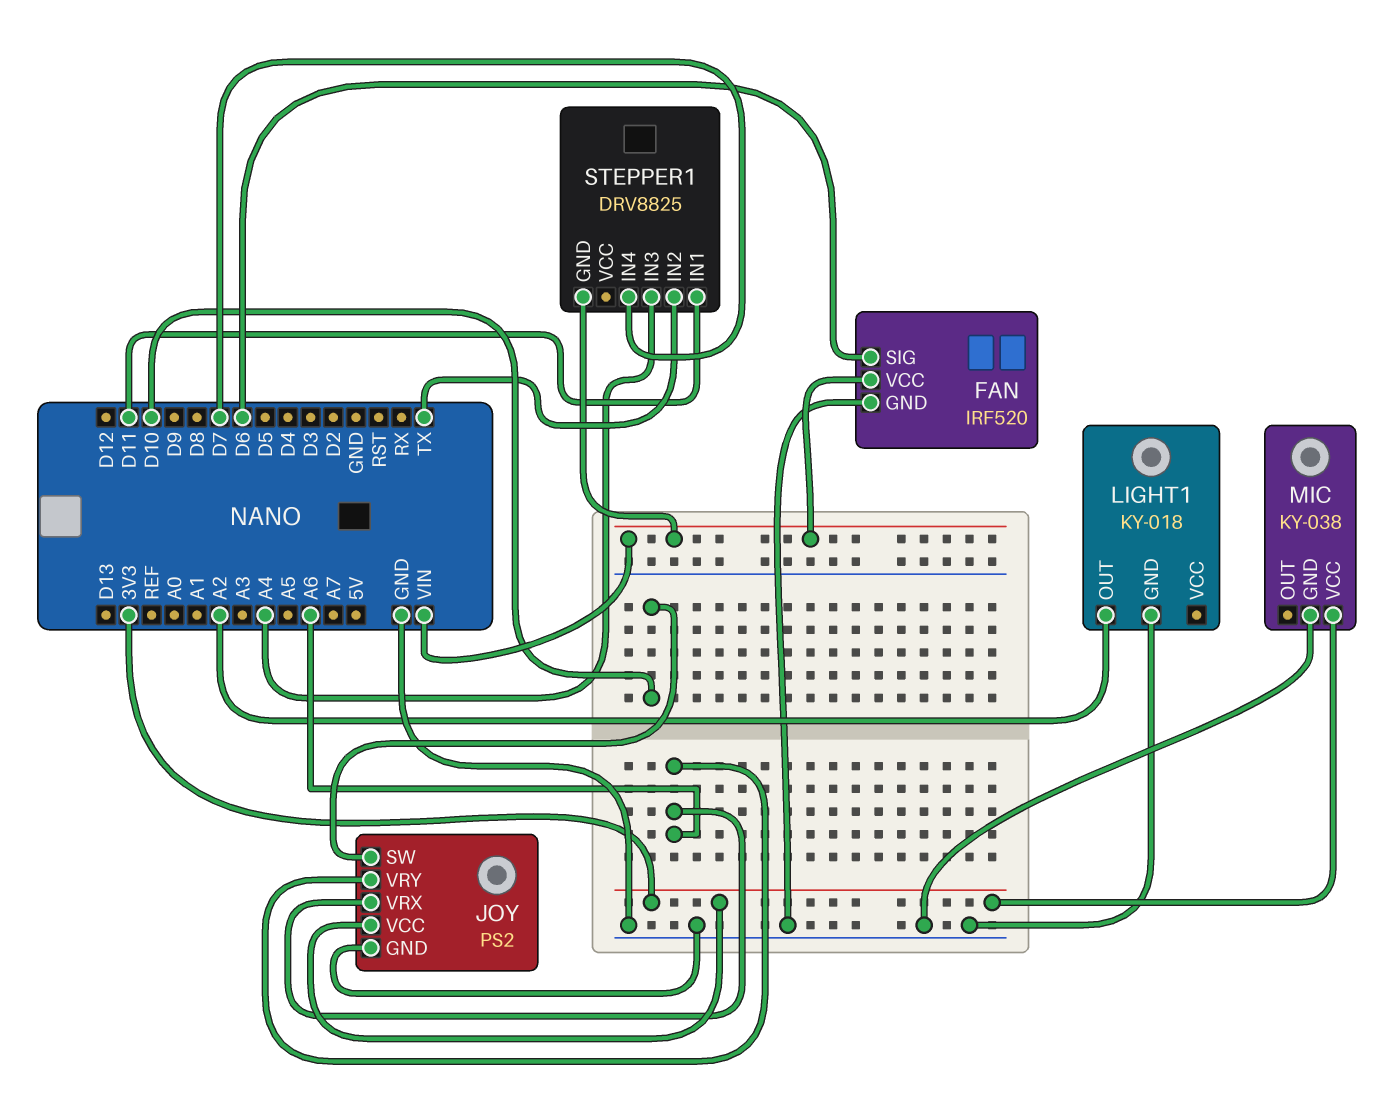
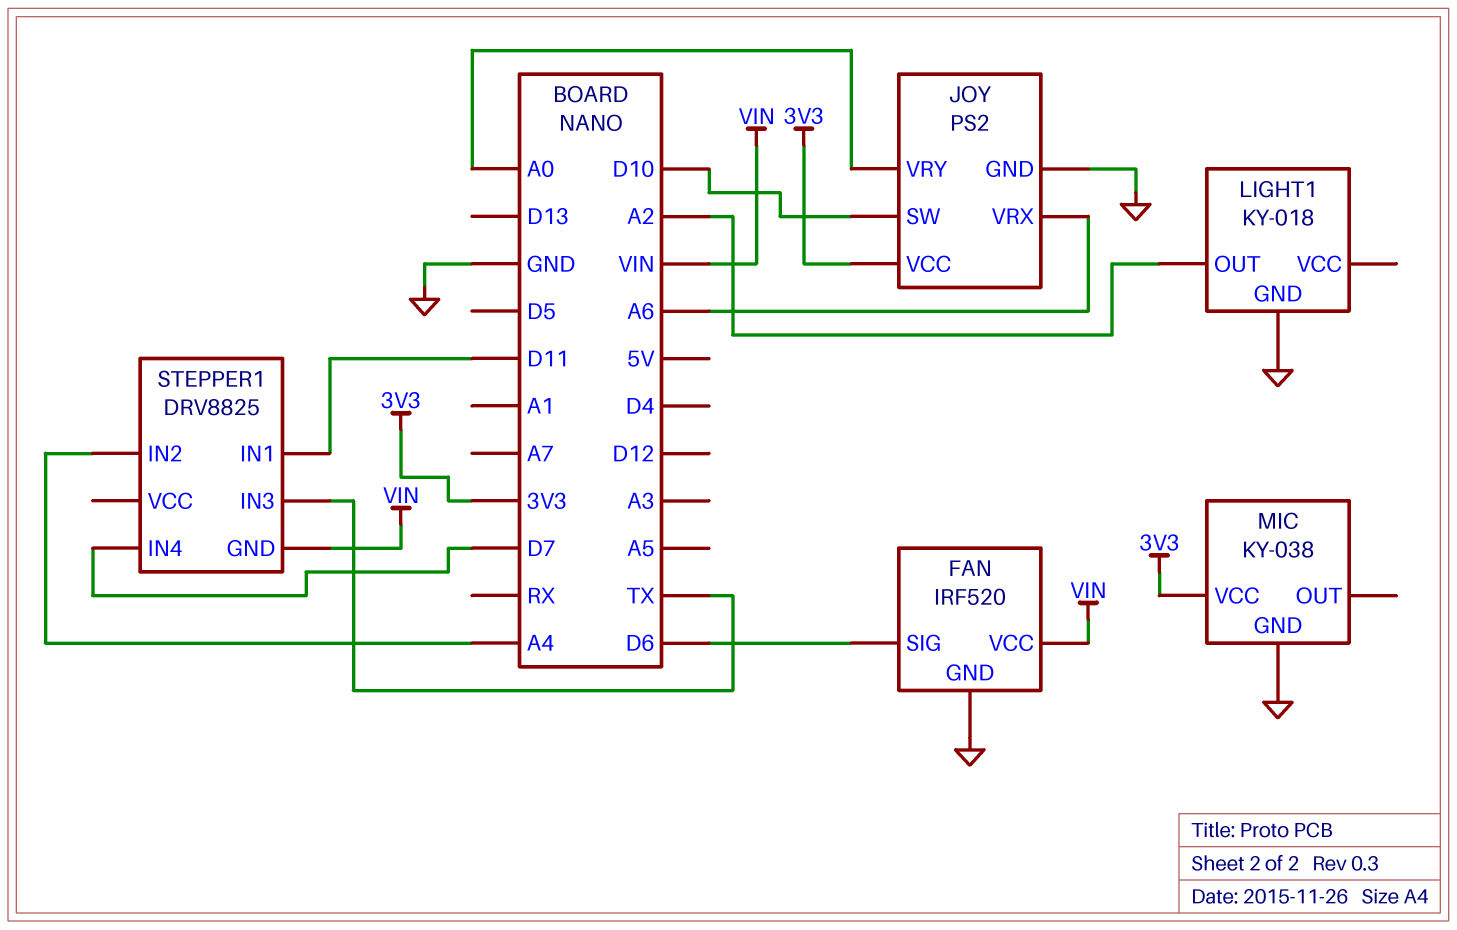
JOY pin VRY: A6 -> A0
STEPPER1 pin IN2: TX -> A4
STEPPER1 pin IN3: A4 -> TX

